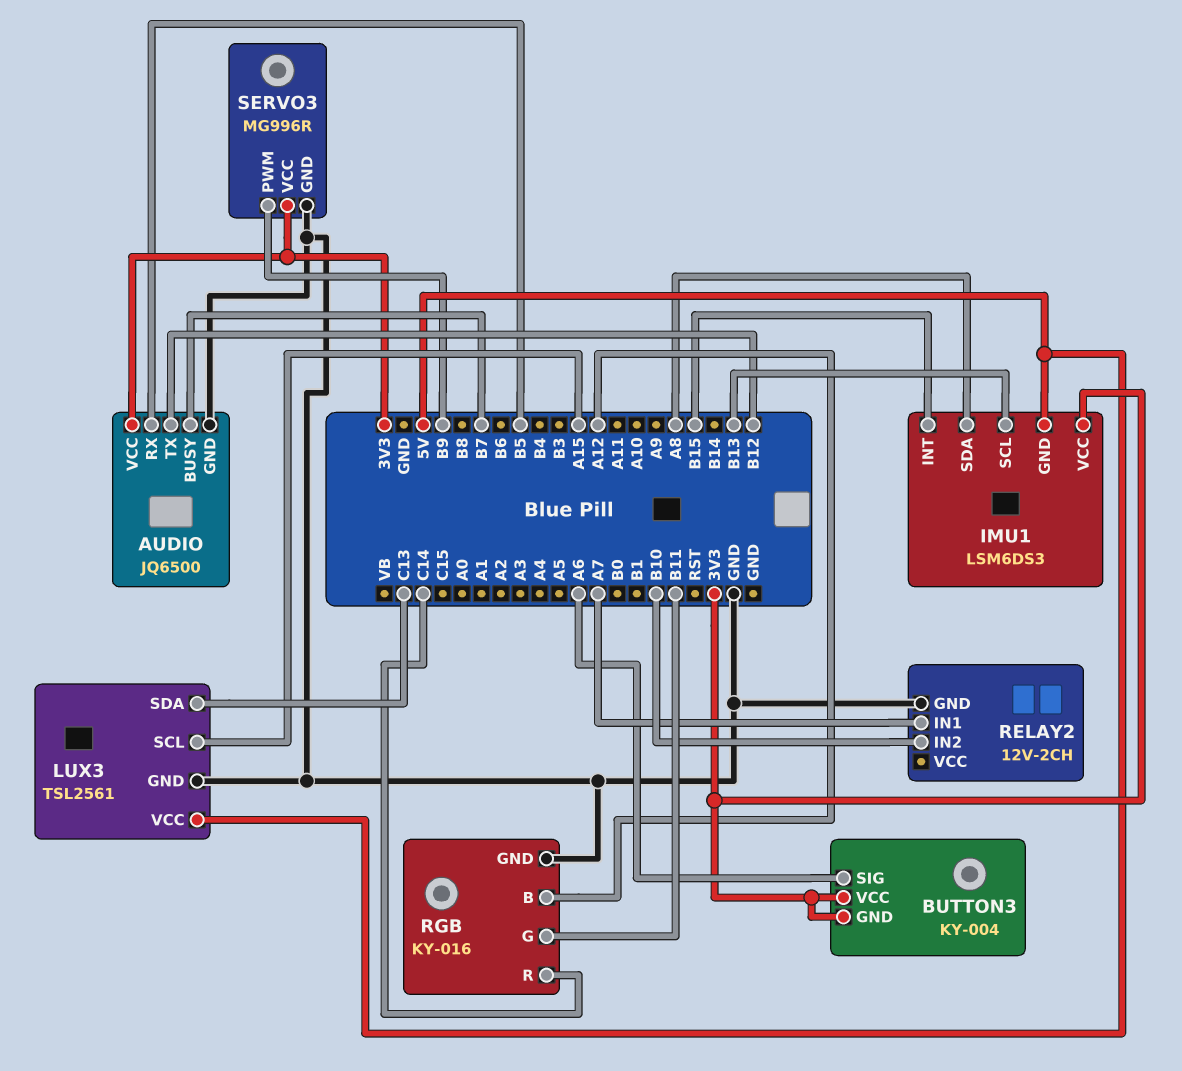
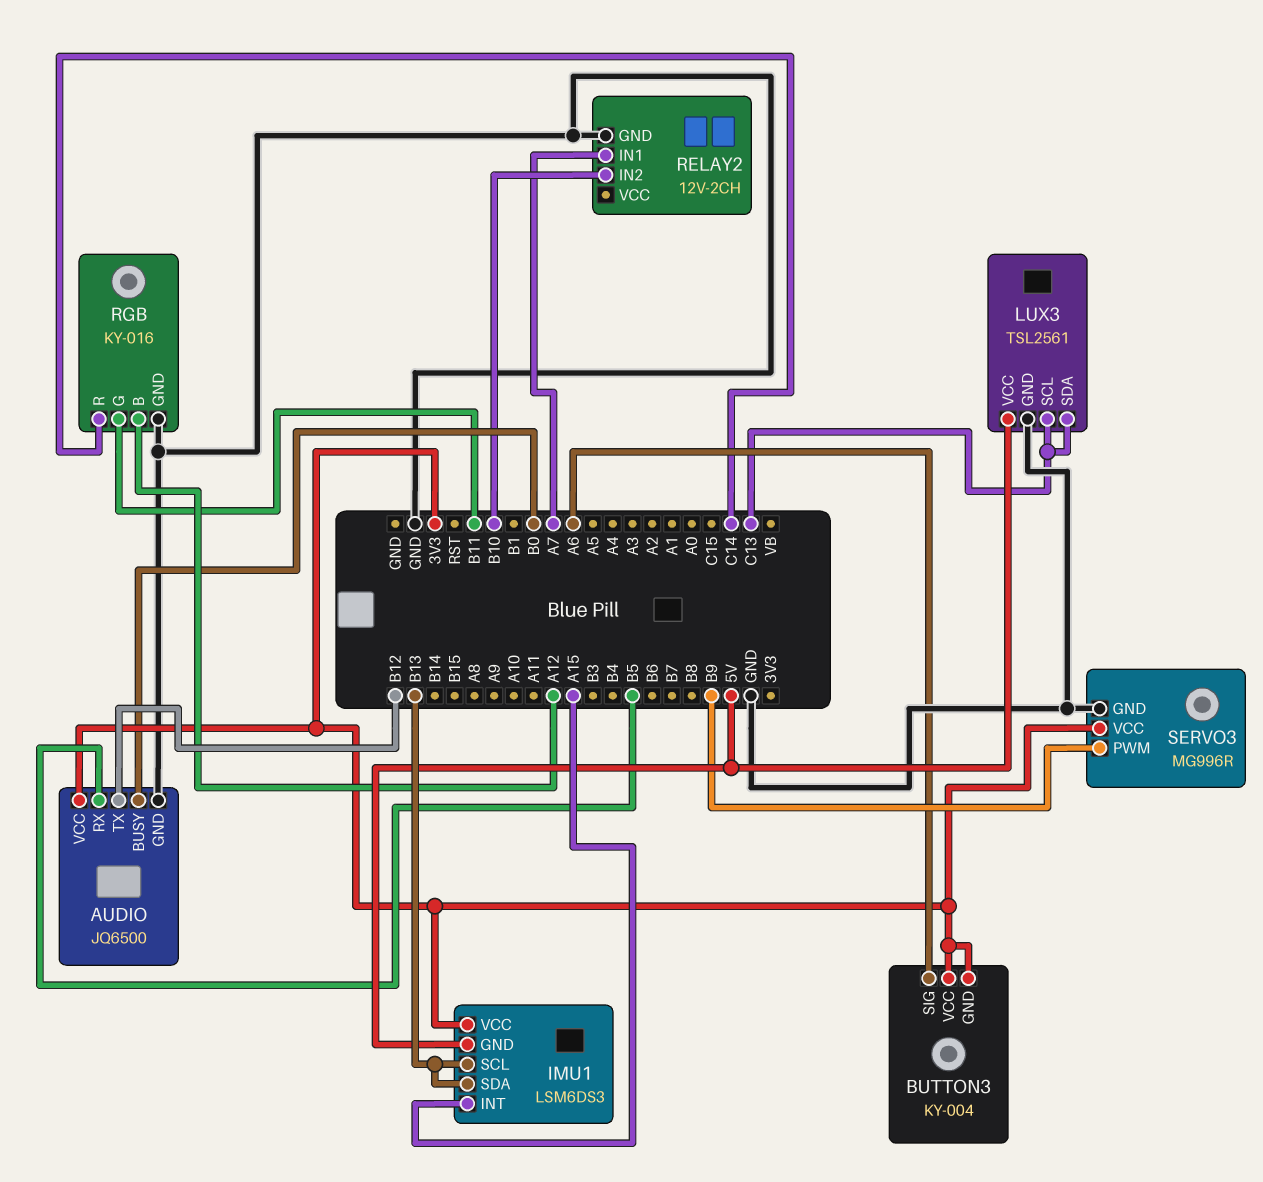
AUDIO pin BUSY: B7 -> B0
IMU1 pin INT: B15 -> A15
IMU1 pin SDA: A8 -> B13
LUX3 pin SCL: A15 -> C13

